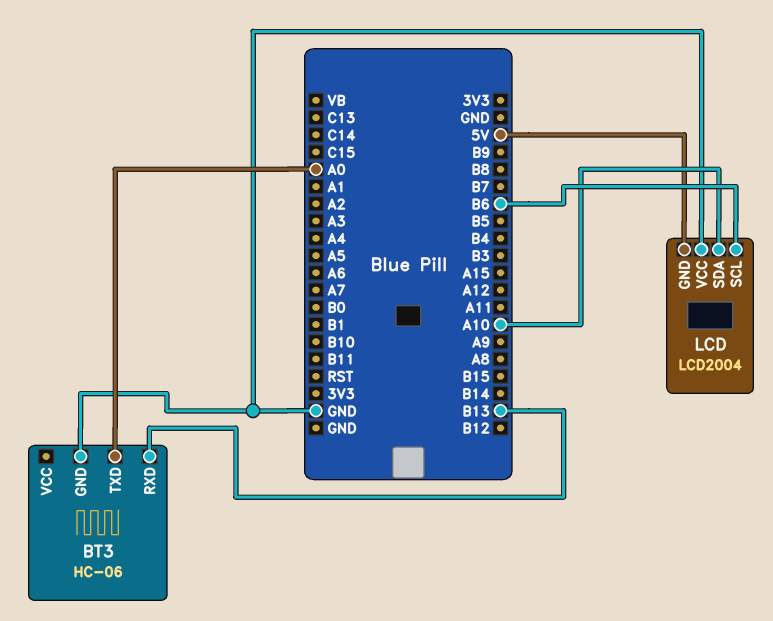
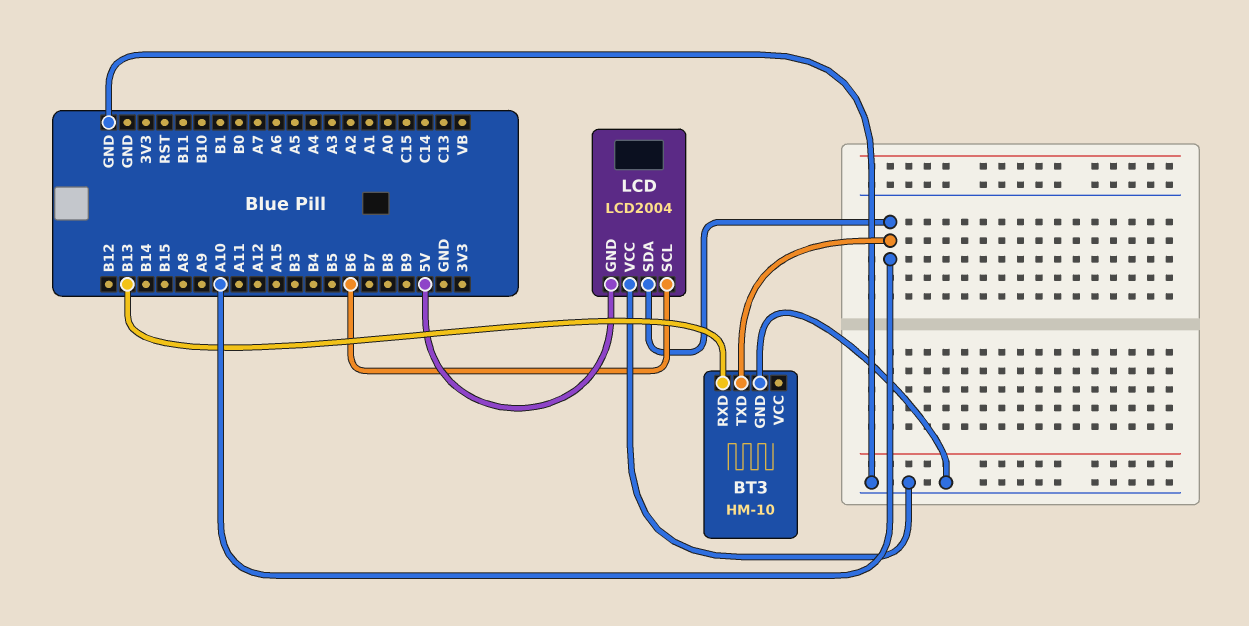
BT3: HC-06 -> HM-10
BT3 pin TXD: A0 -> A10

